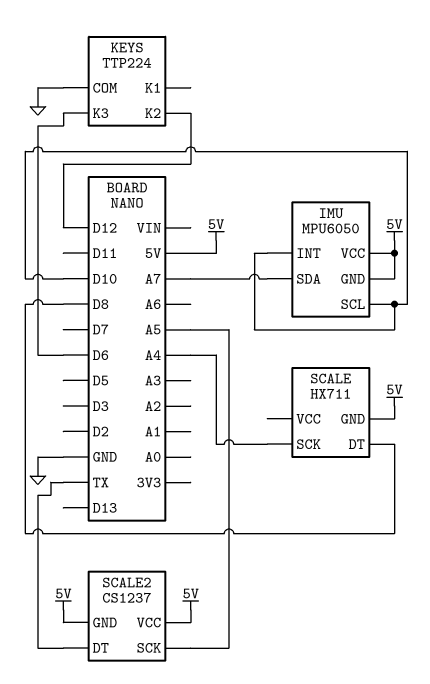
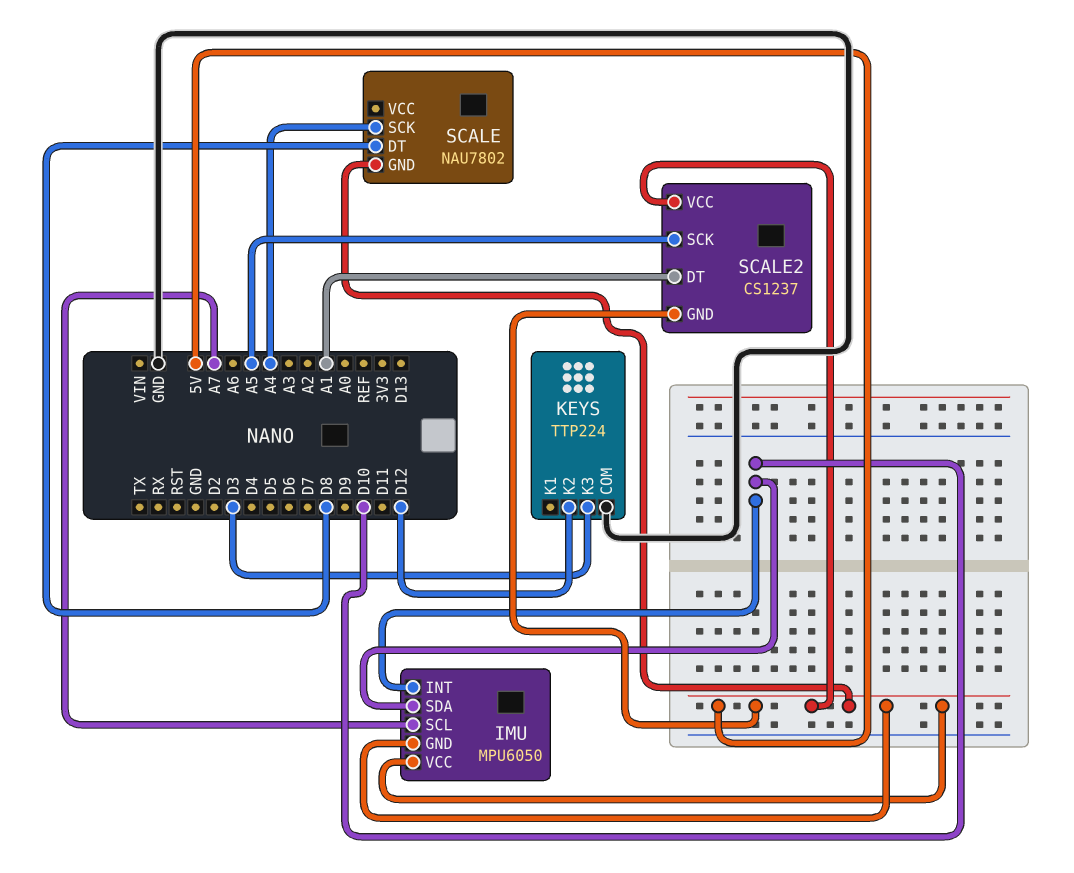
IMU pin SCL: D10 -> A7
IMU pin SDA: A7 -> D10
KEYS pin K3: D6 -> D3
SCALE: HX711 -> NAU7802
SCALE2 pin DT: TX -> A1

